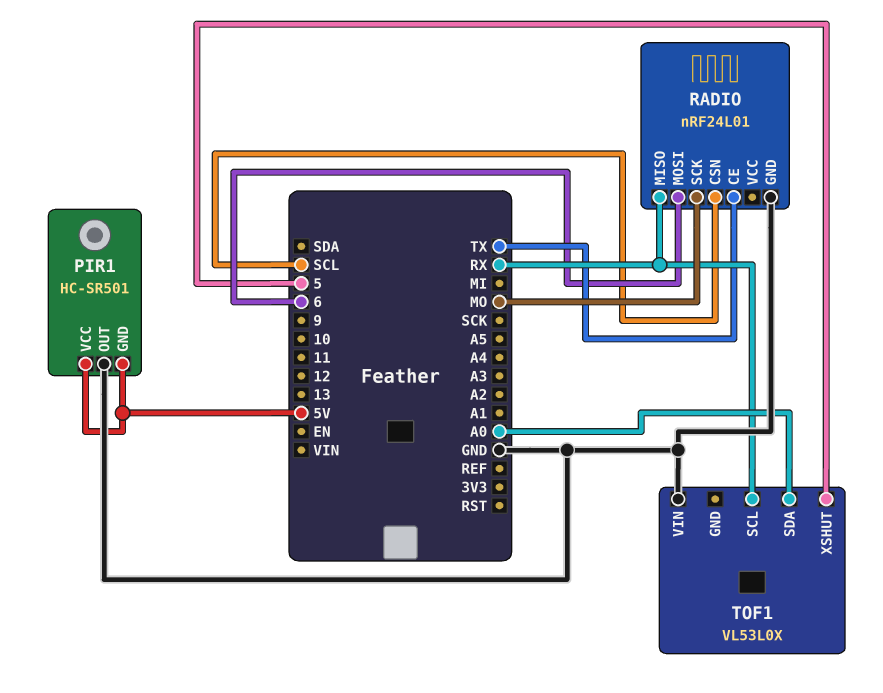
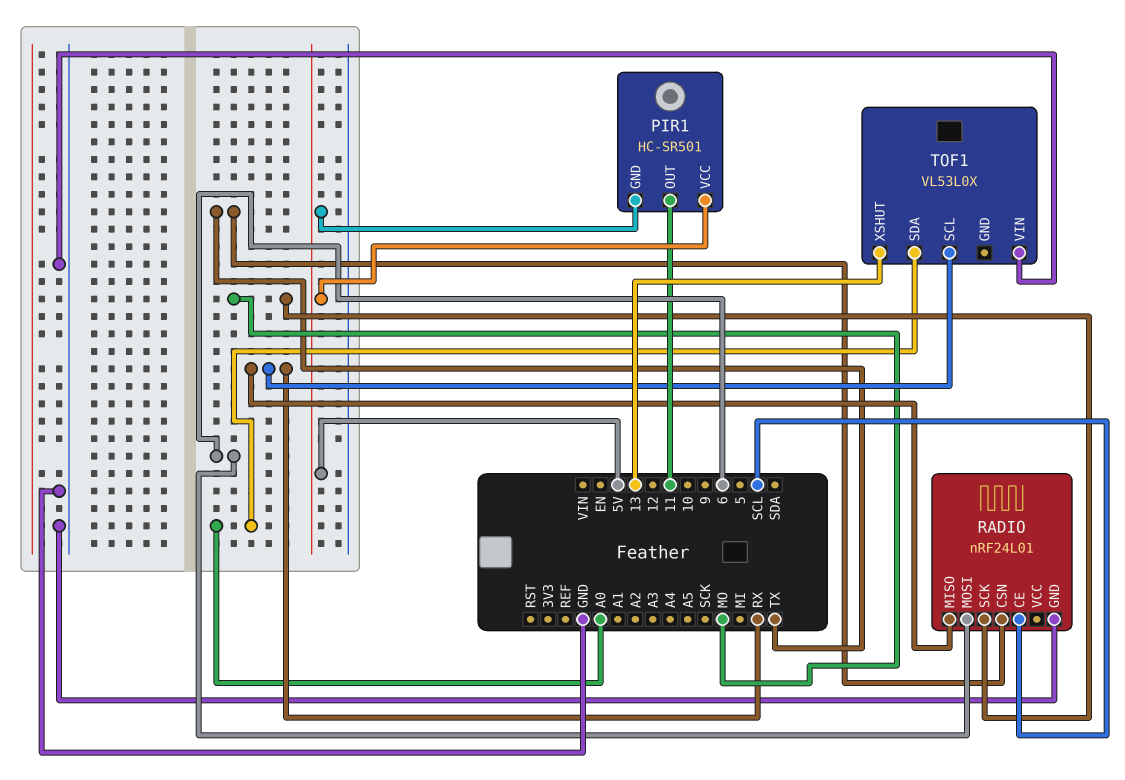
PIR1 pin OUT: GND -> 11
RADIO pin CE: TX -> SCL
RADIO pin CSN: SCL -> TX
TOF1 pin XSHUT: 5 -> 13

